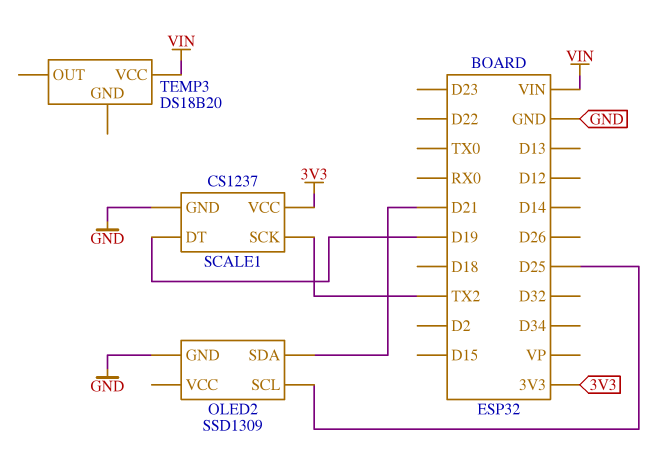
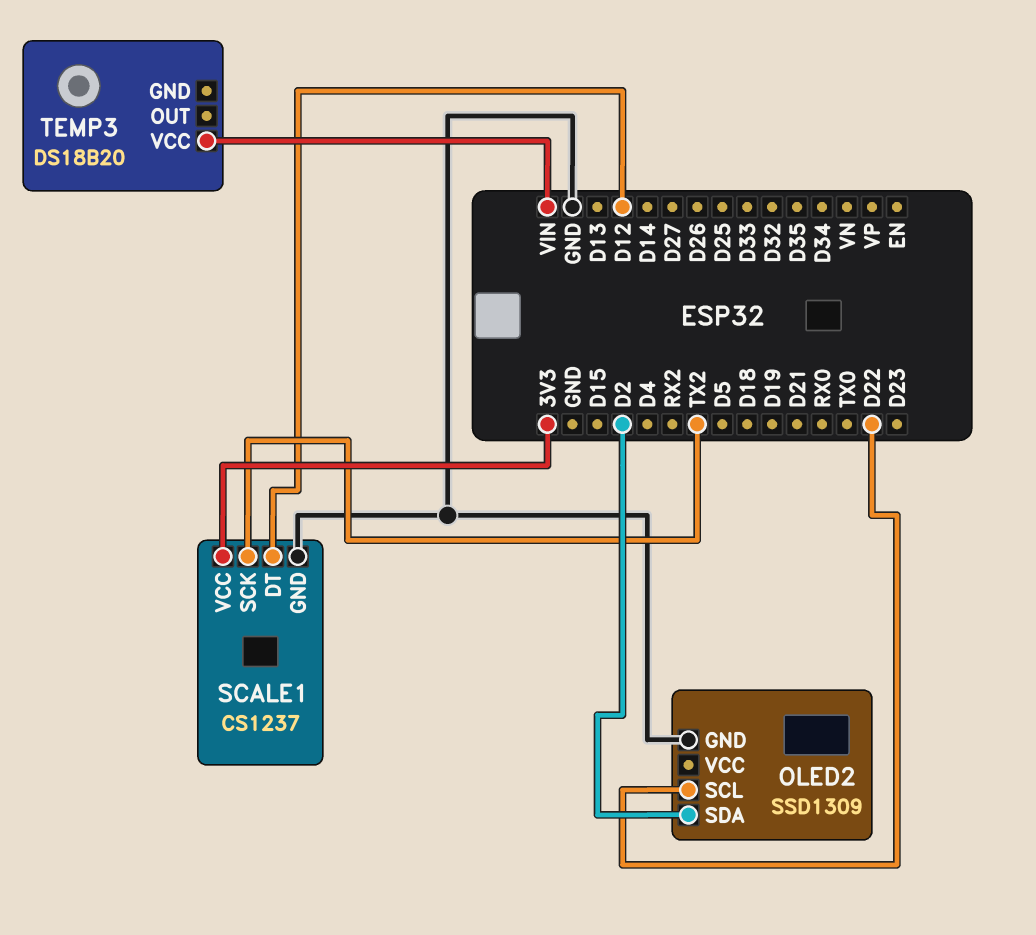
OLED2 pin SCL: D25 -> D22
OLED2 pin SDA: D21 -> D2
SCALE1 pin DT: D19 -> D12

